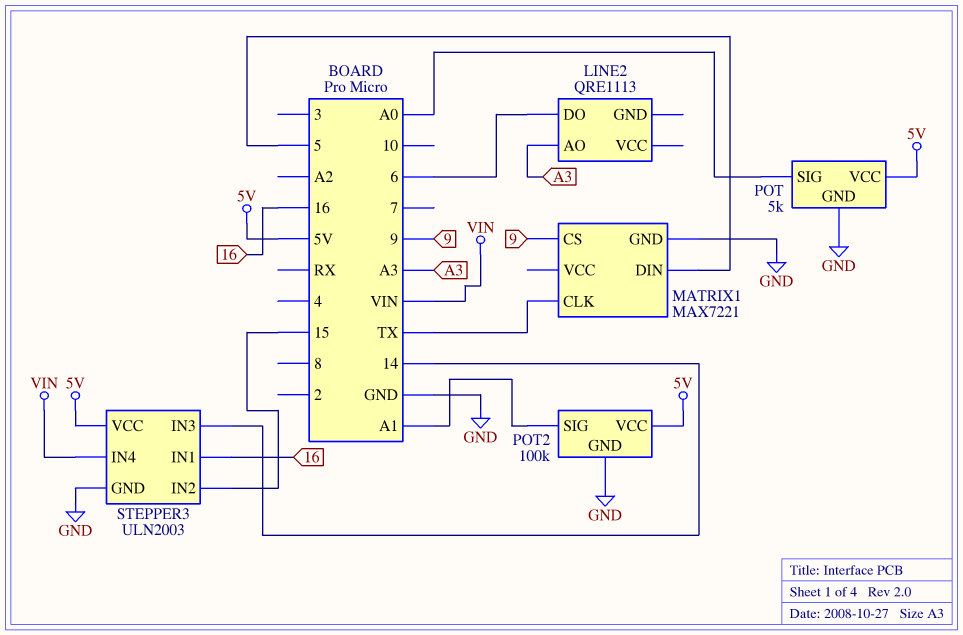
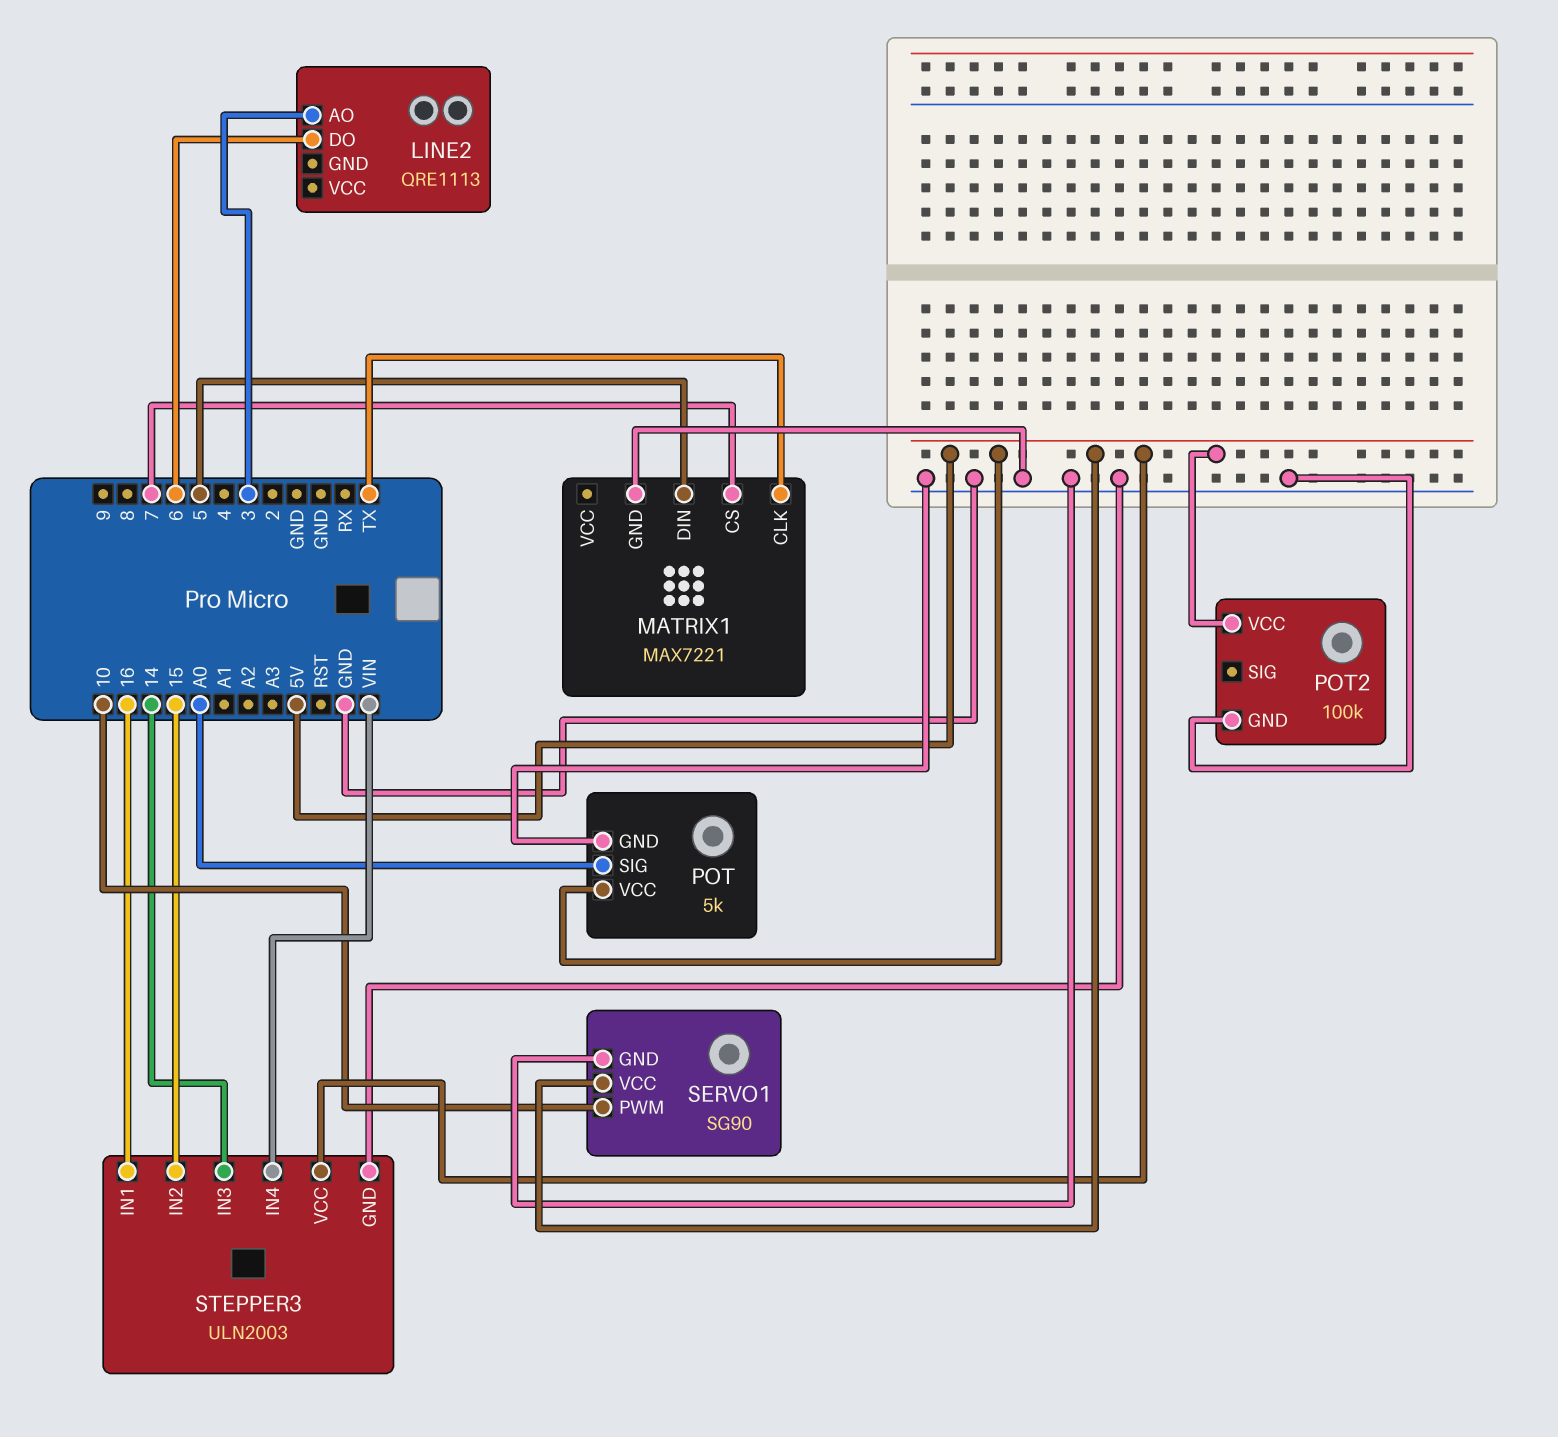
LINE2 pin AO: A3 -> 3
MATRIX1 pin CS: 9 -> 7
POT2 pin SIG: A1 -> none
SERVO1: none -> SG90
SERVO1 pin GND: none -> GND
SERVO1 pin PWM: none -> 10
SERVO1 pin VCC: none -> 5V

